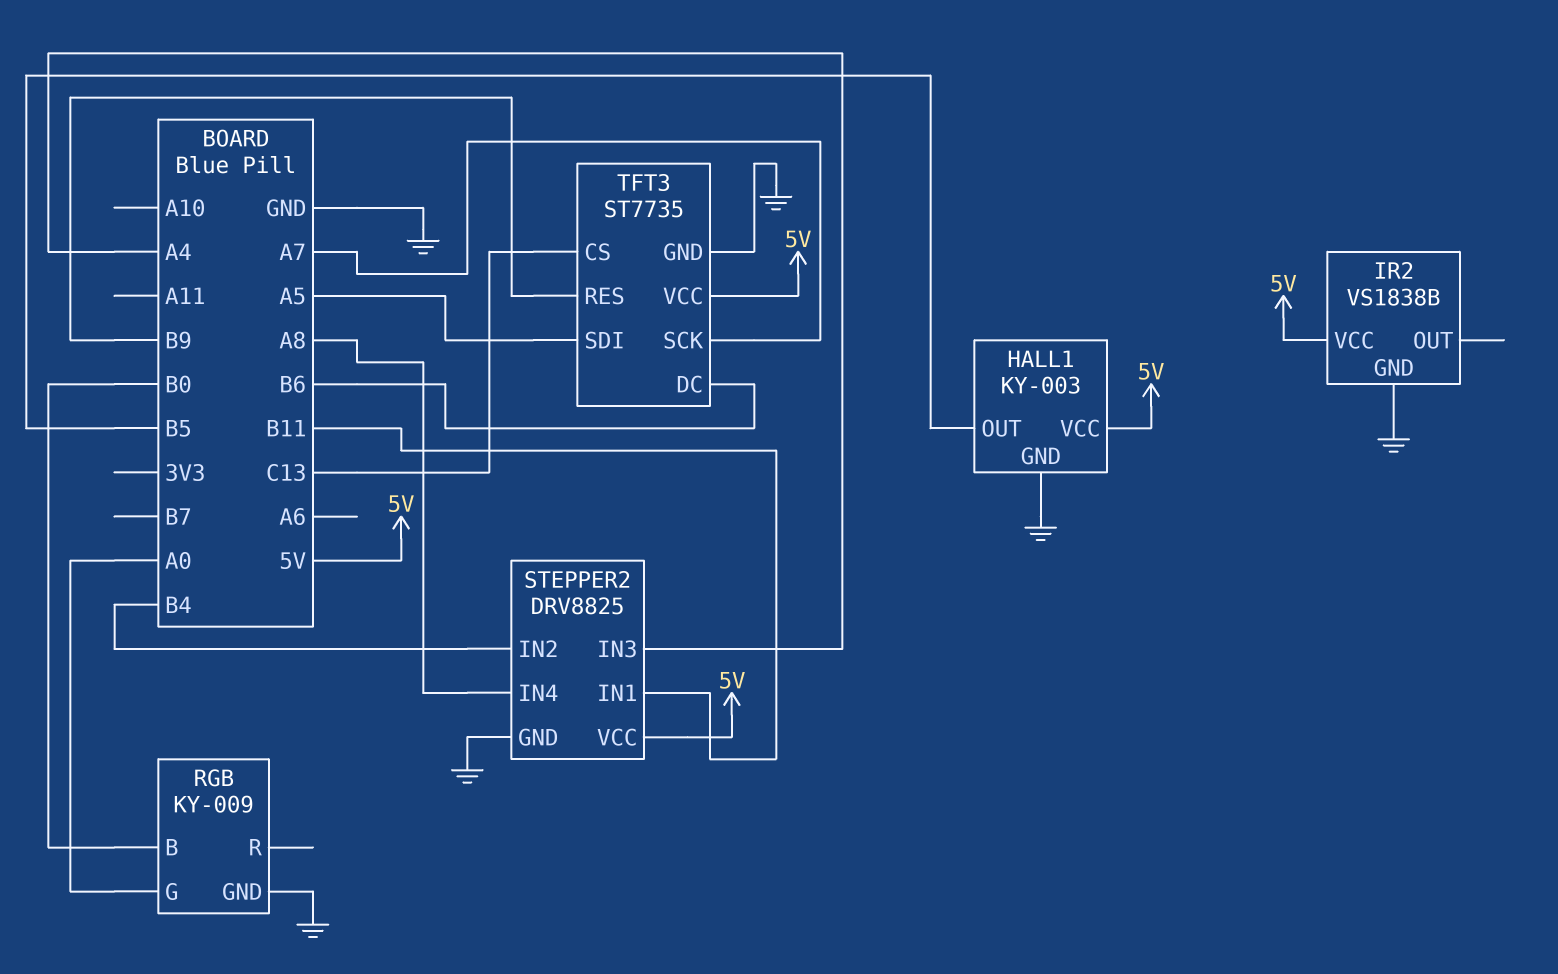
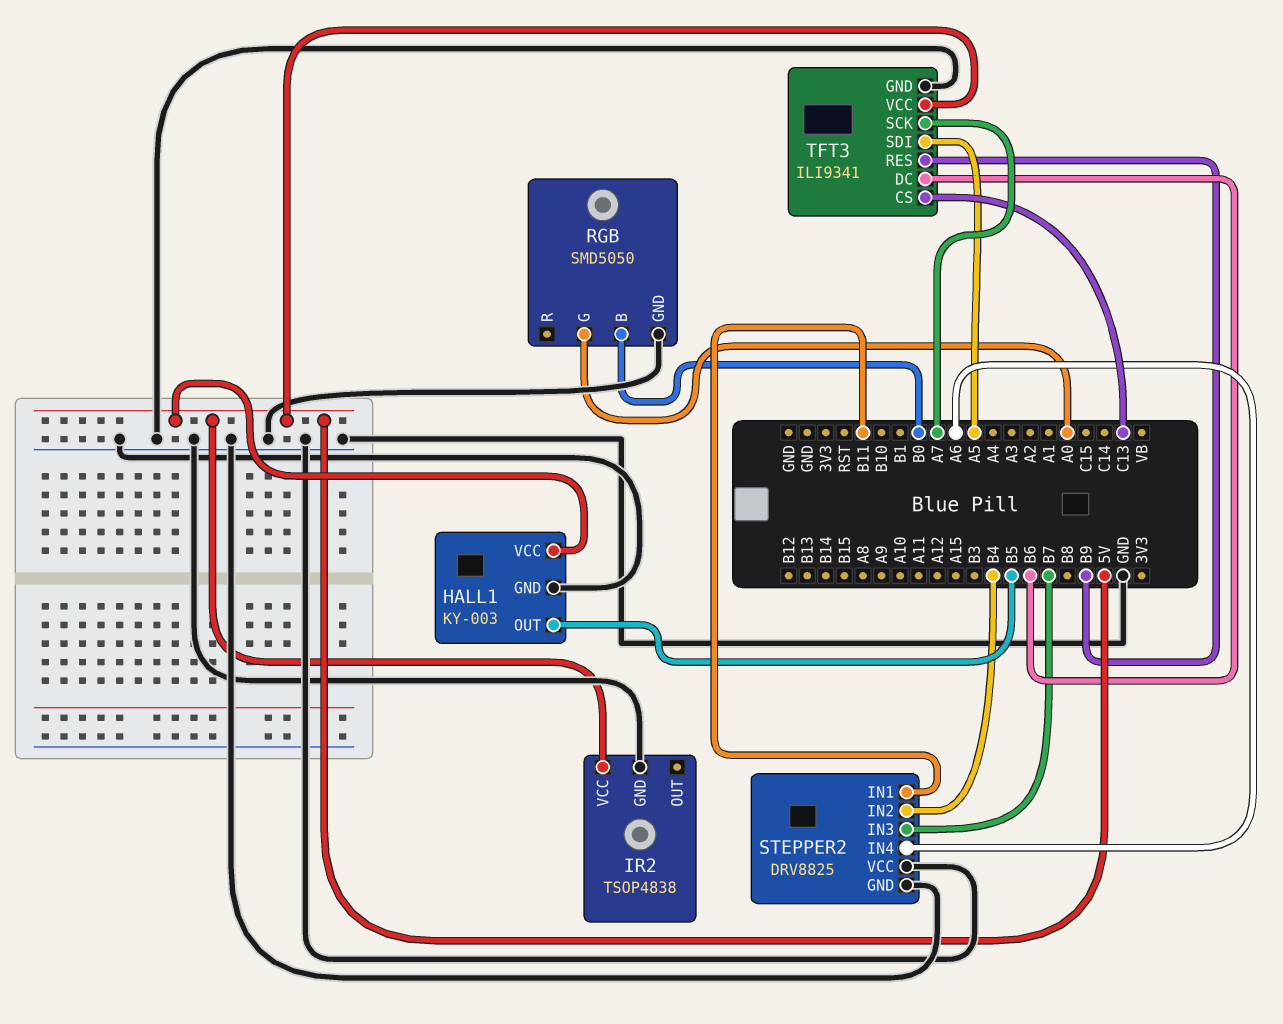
IR2: VS1838B -> TSOP4838
RGB: KY-009 -> SMD5050
STEPPER2 pin IN3: A4 -> B7
STEPPER2 pin IN4: A8 -> A6
STEPPER2 pin VCC: 5V -> GND
TFT3: ST7735 -> ILI9341

